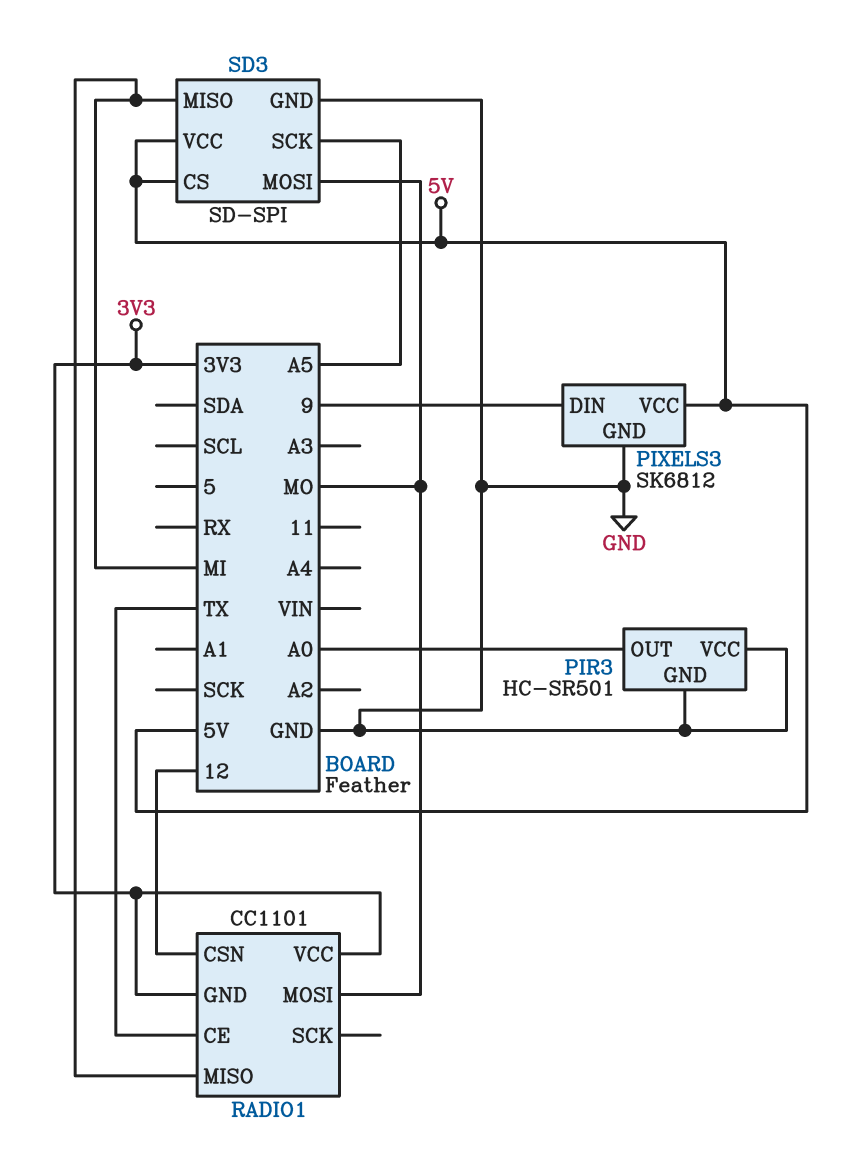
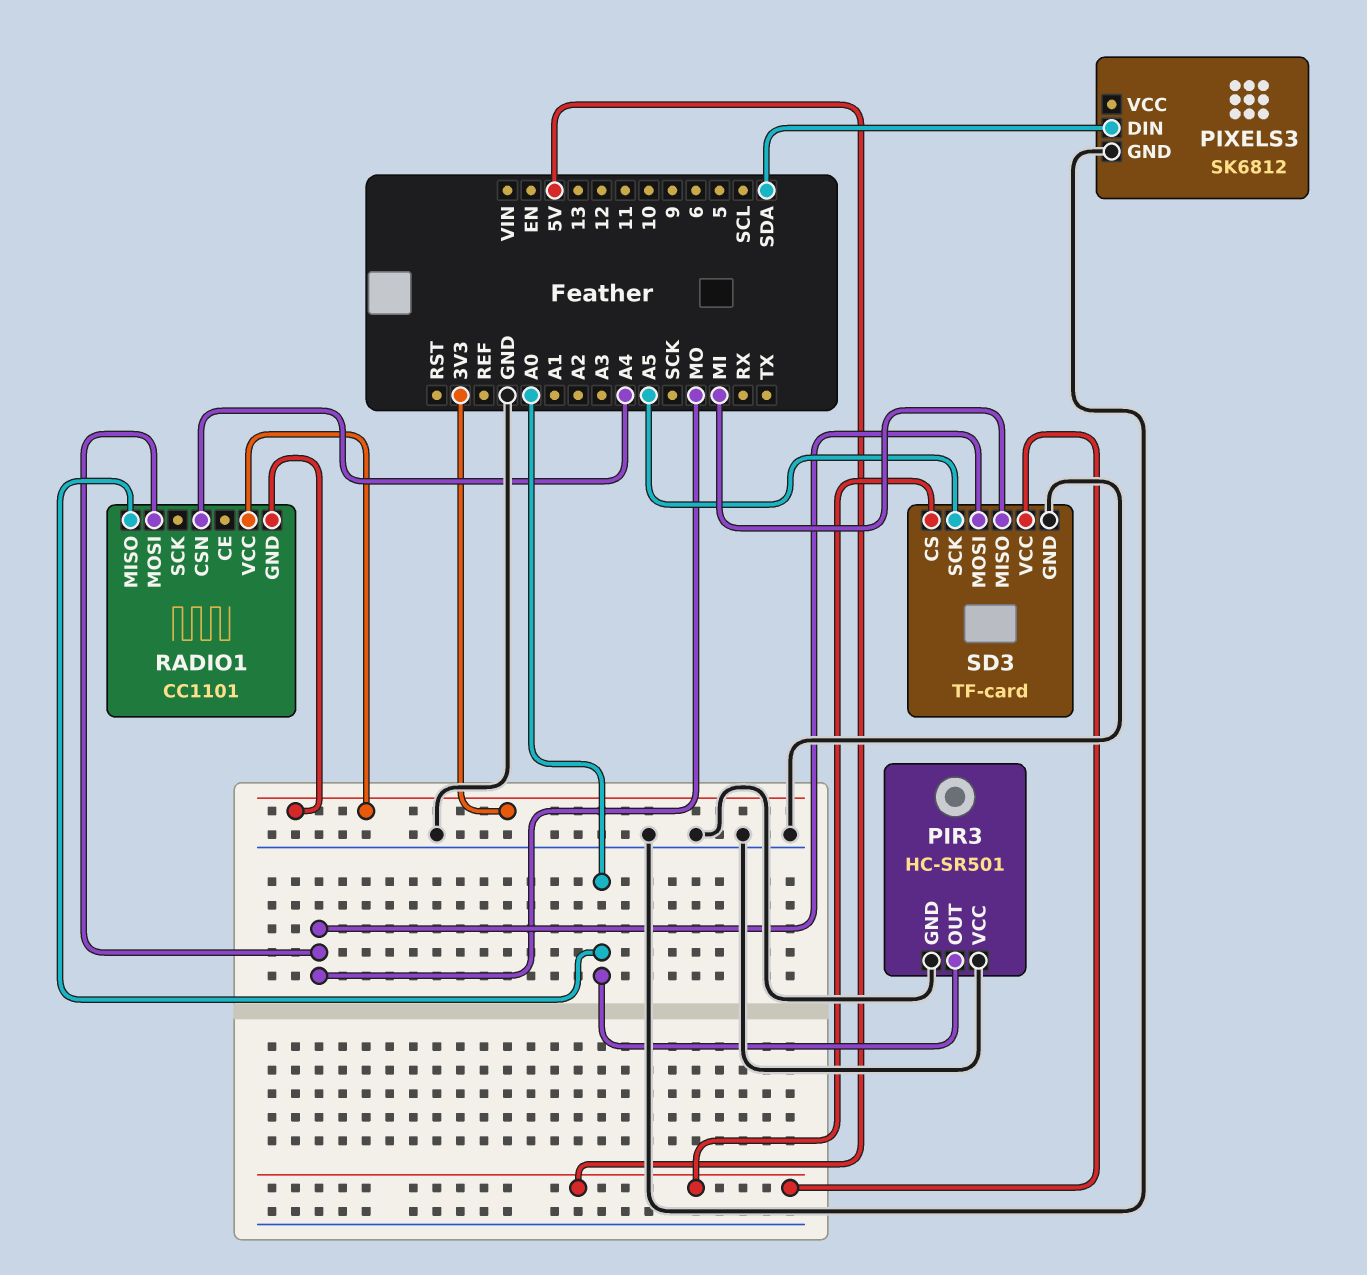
PIXELS3 pin DIN: 9 -> SDA
PIXELS3 pin VCC: 5V -> none
RADIO1 pin CE: TX -> none
RADIO1 pin CSN: 12 -> A4
RADIO1 pin MISO: MI -> A0
SD3: SD-SPI -> TF-card

